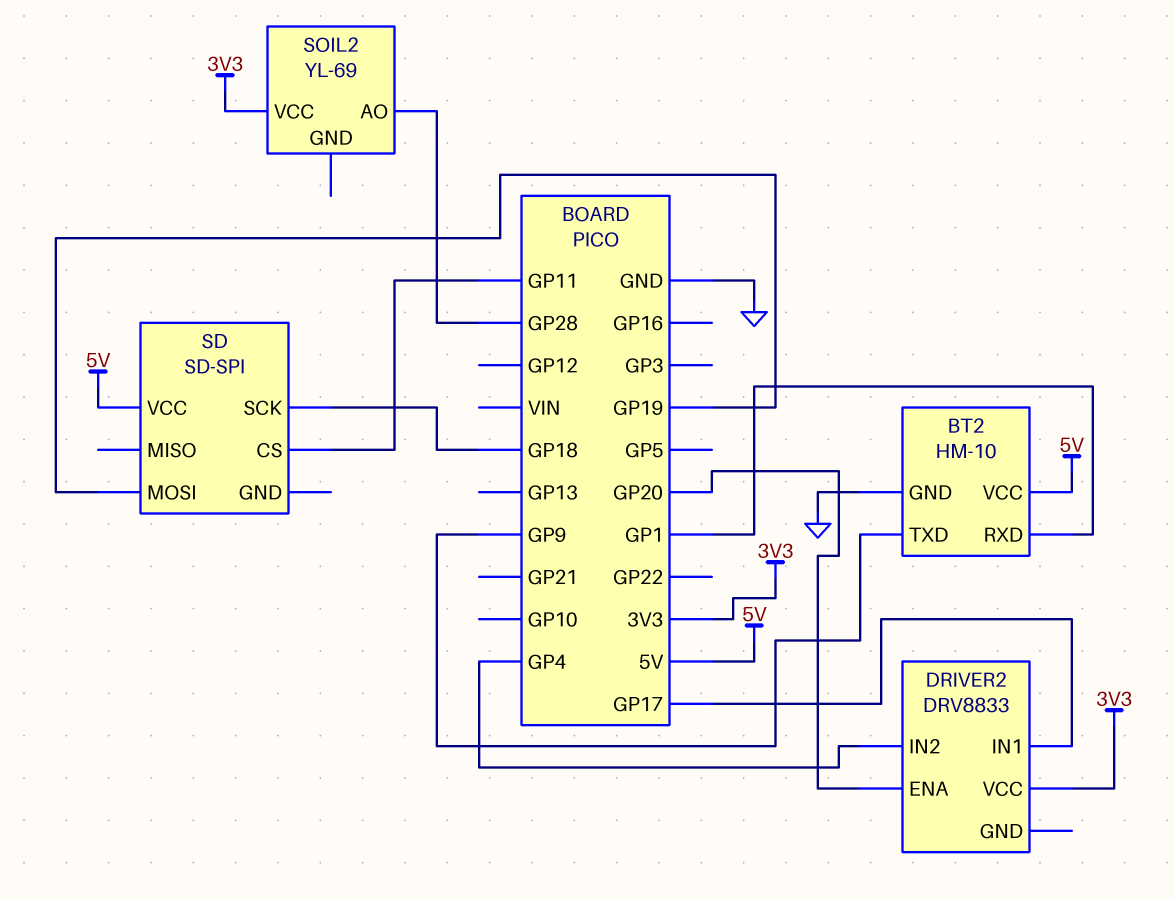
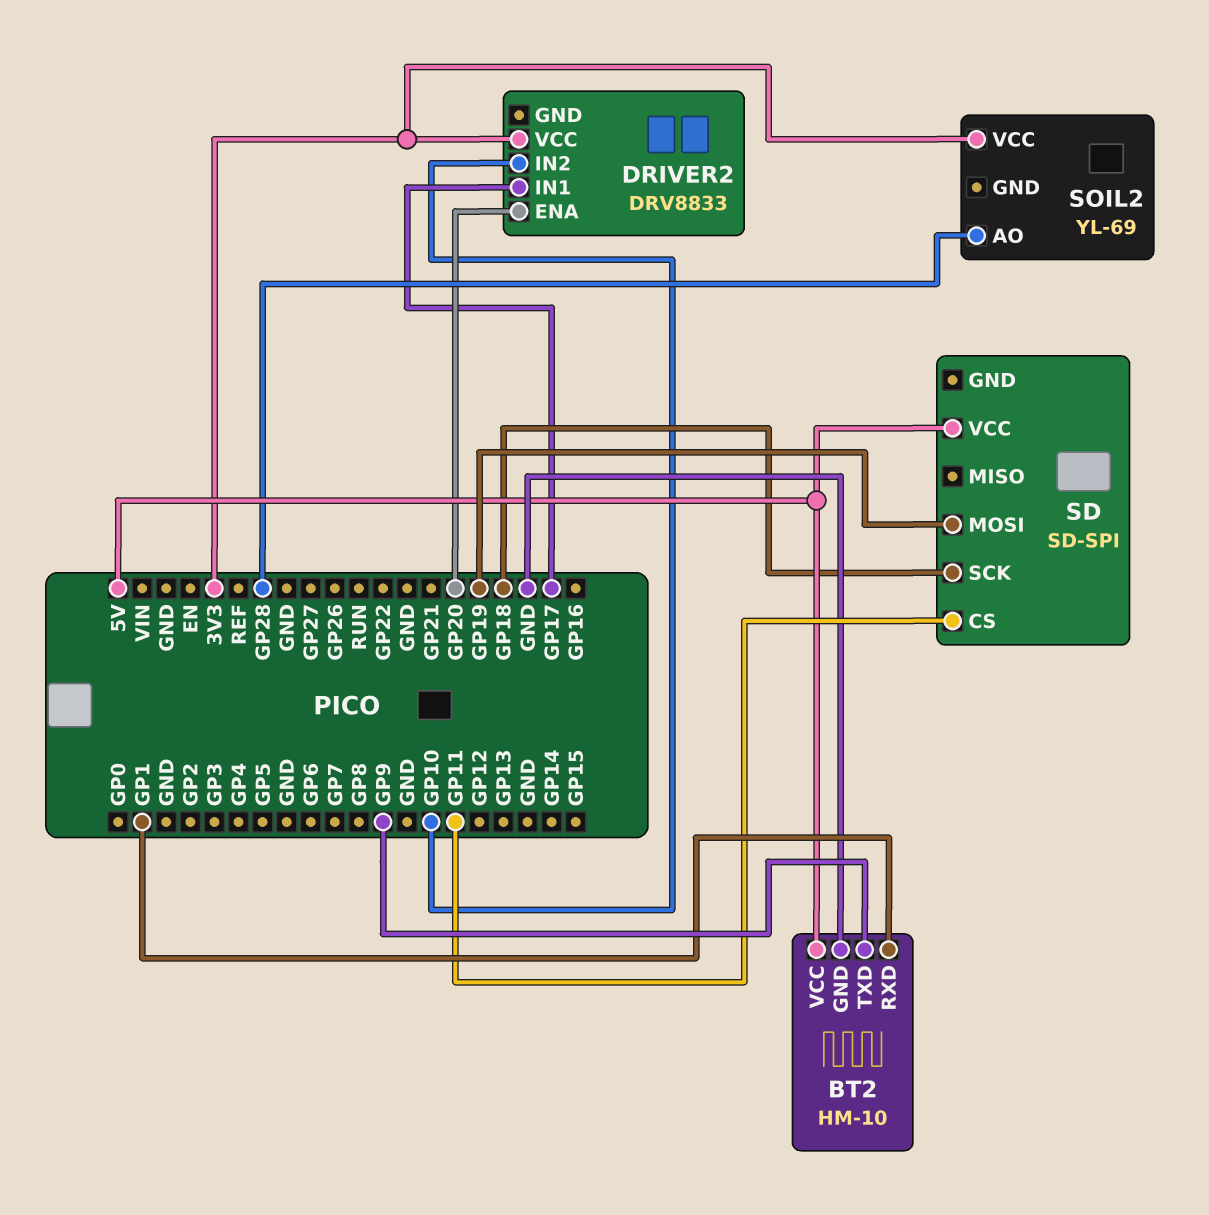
DRIVER2 pin IN2: GP4 -> GP10

